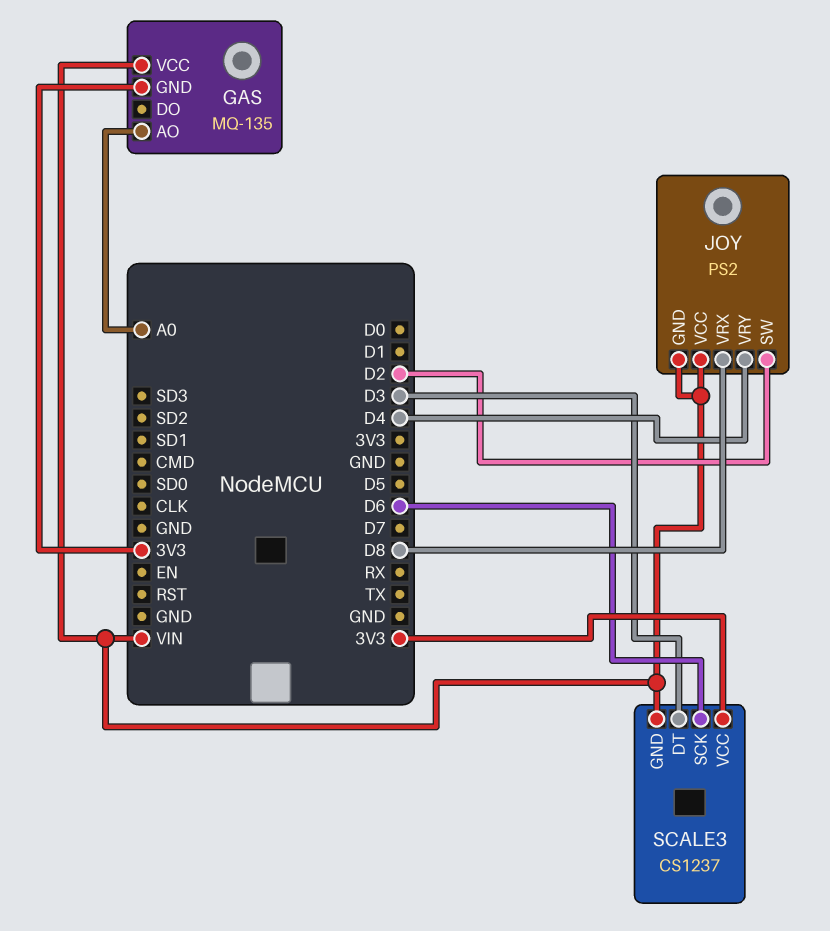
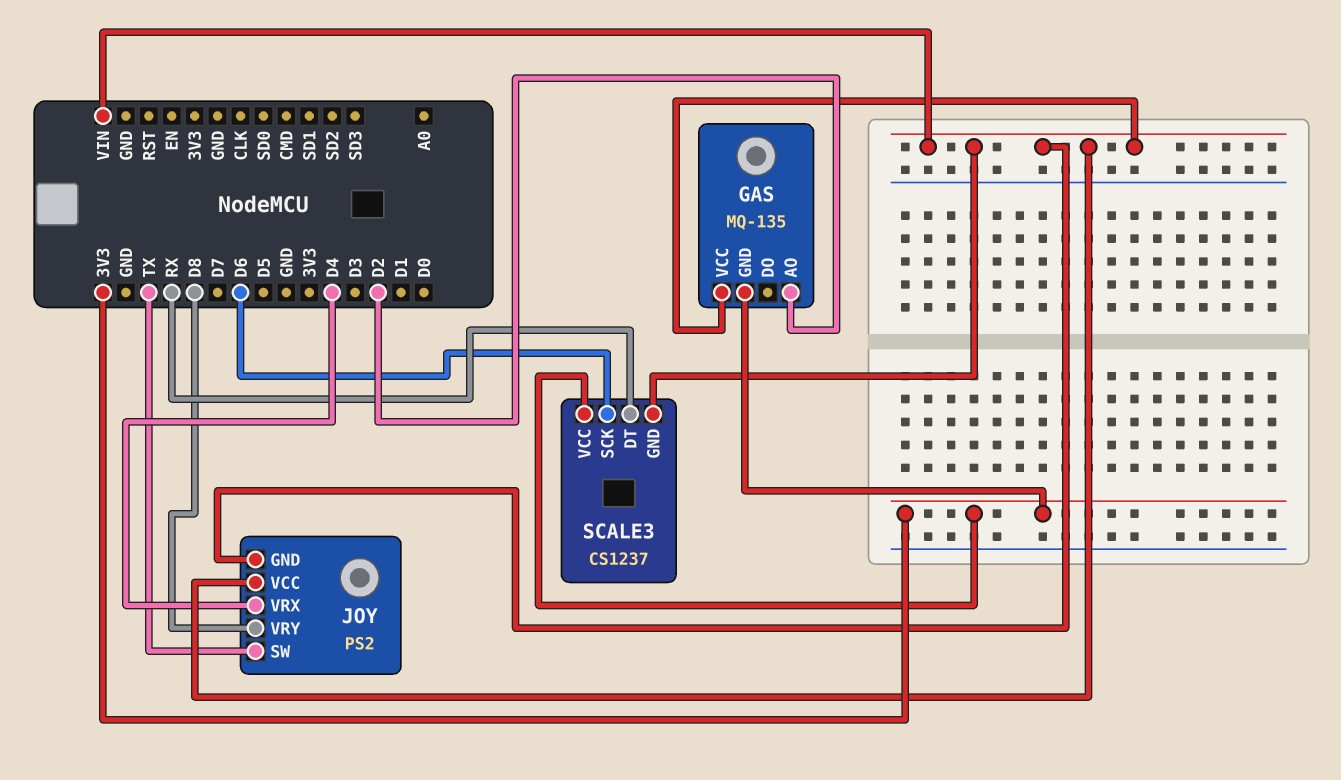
GAS pin AO: A0 -> D2
JOY pin SW: D2 -> TX
JOY pin VRX: D8 -> D4
JOY pin VRY: D4 -> D8
SCALE3 pin DT: D3 -> RX

